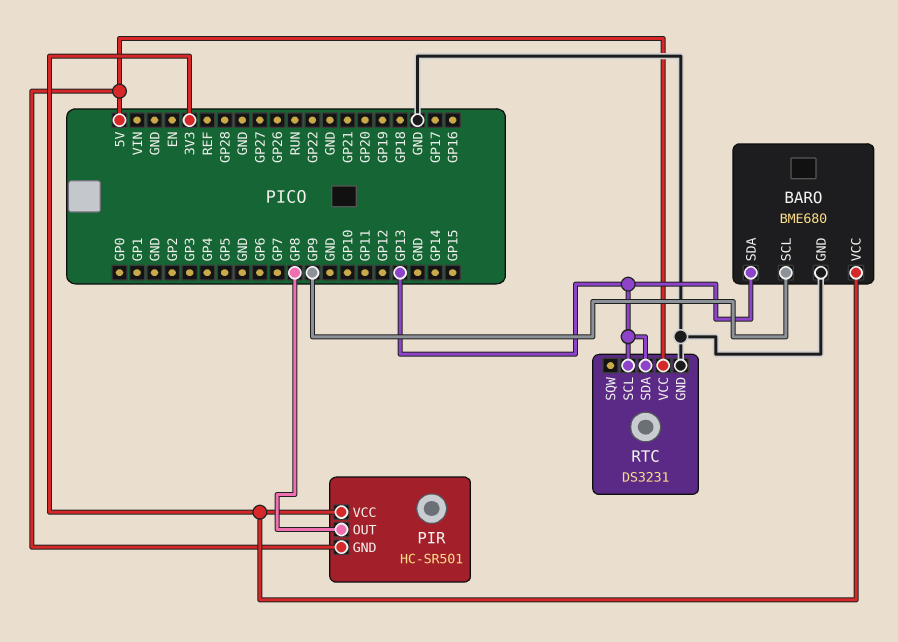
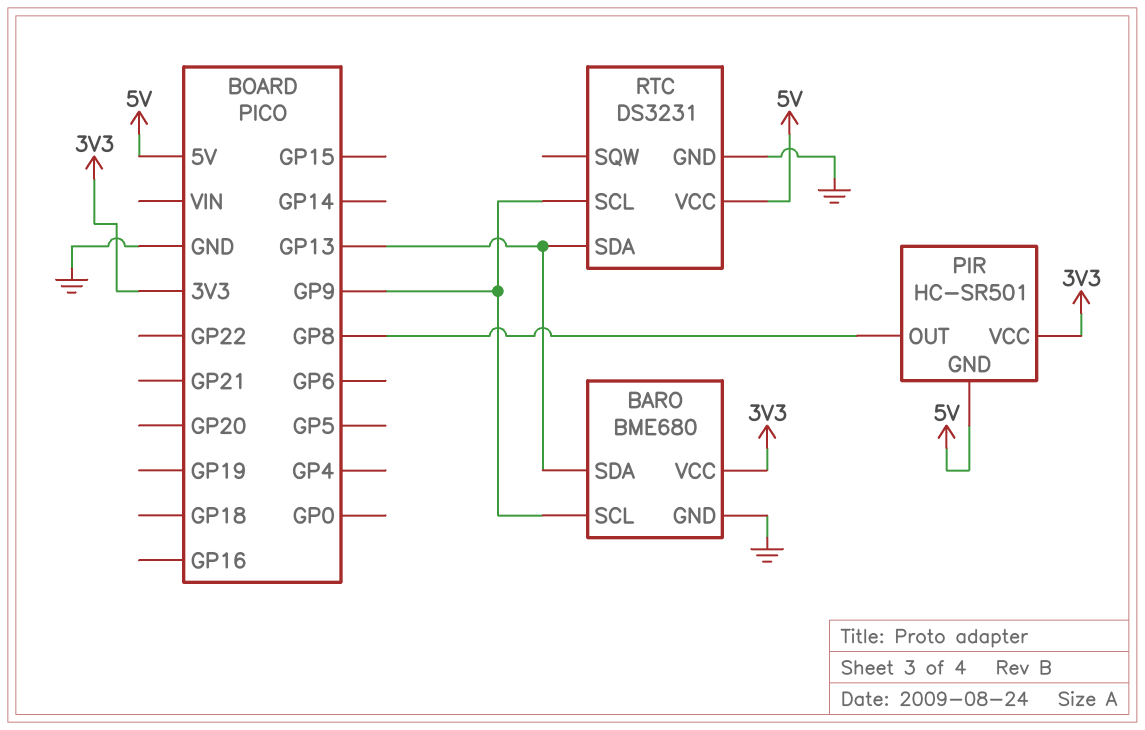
RTC pin SCL: GP13 -> GP9

